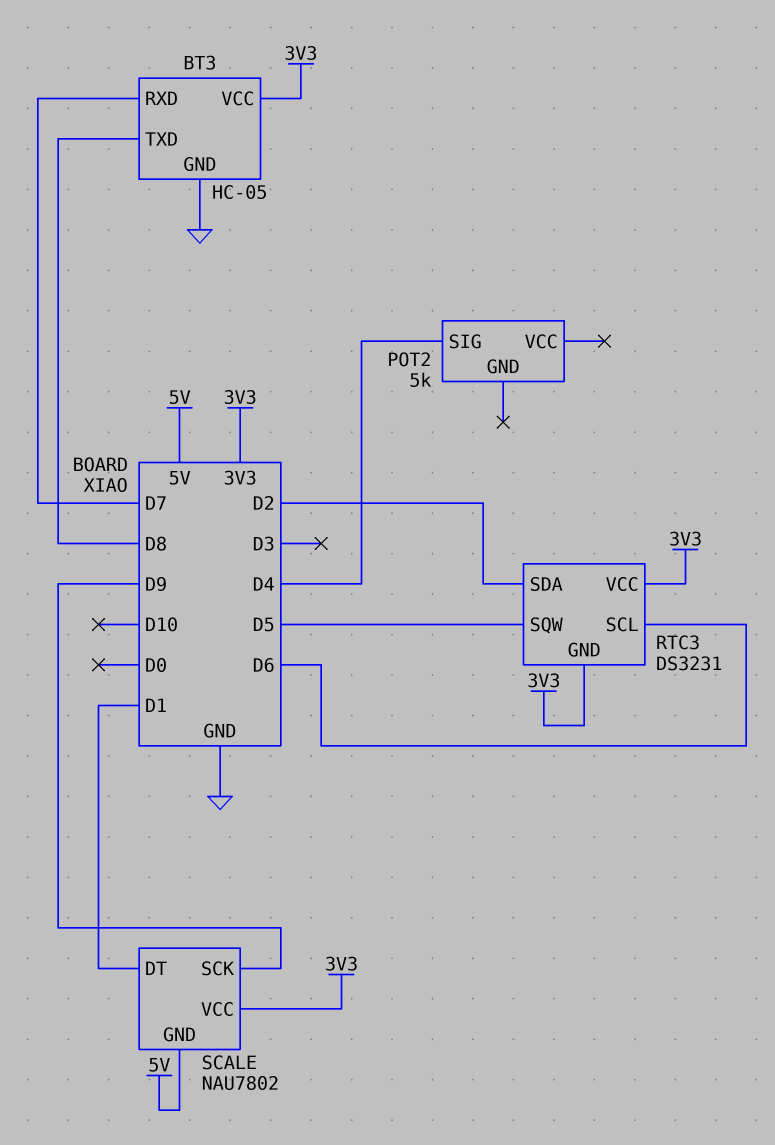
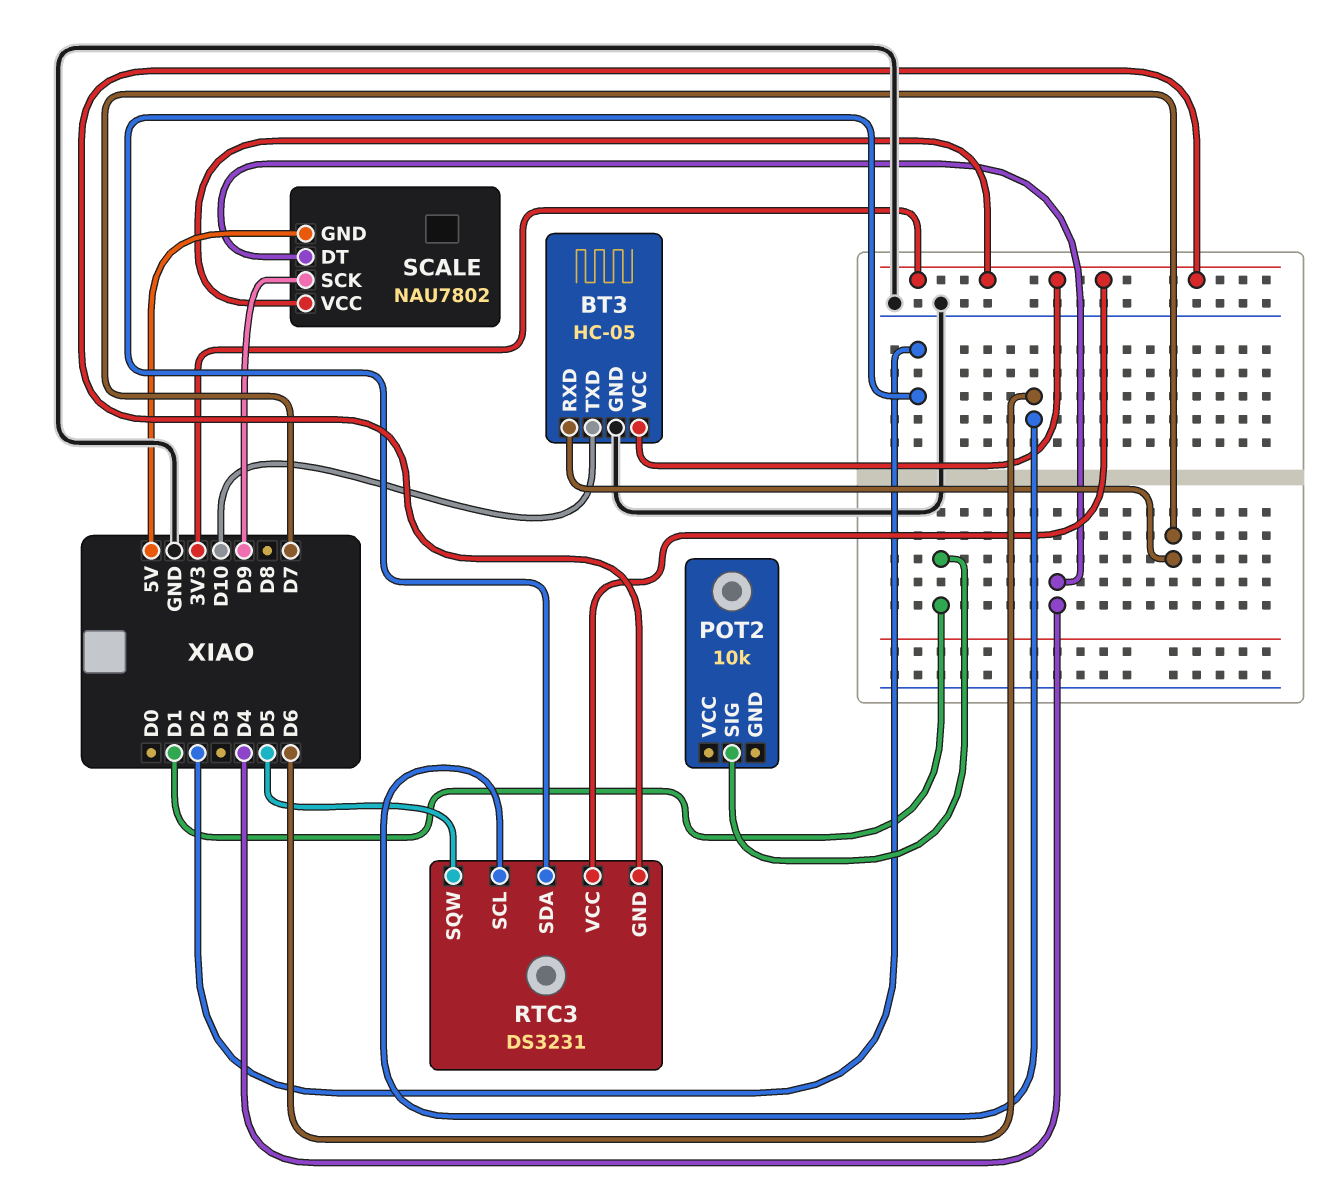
BT3 pin TXD: D8 -> D10
POT2: 5k -> 10k
POT2 pin SIG: D4 -> D1
SCALE pin DT: D1 -> D4

